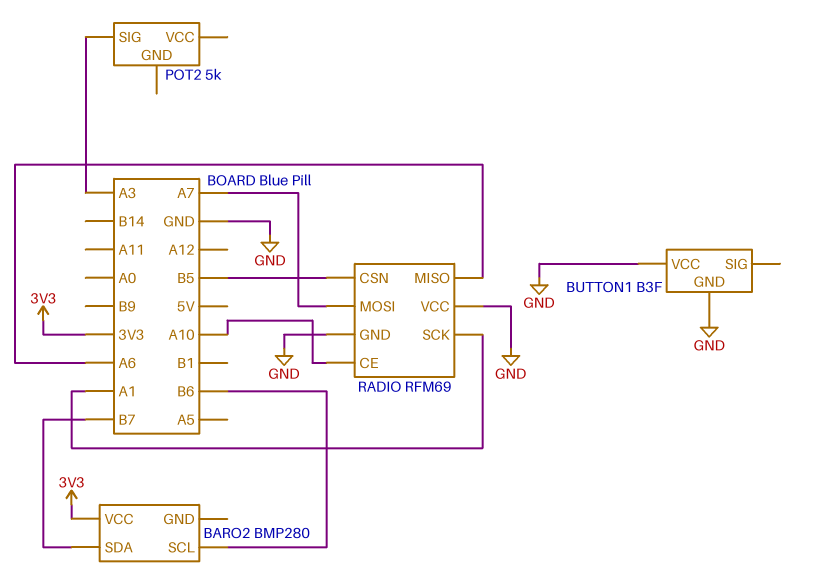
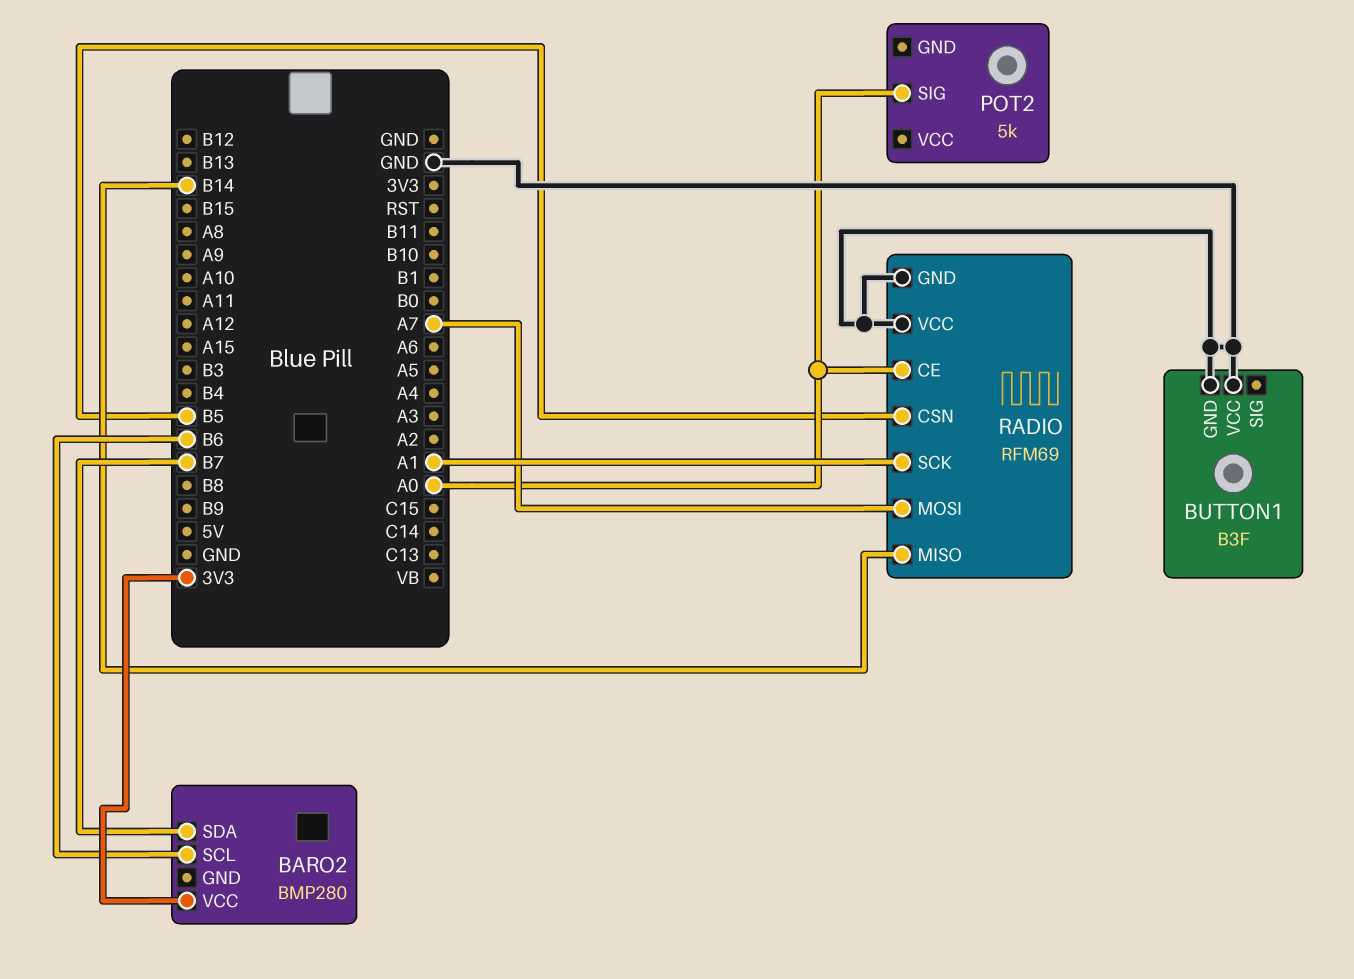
POT2 pin SIG: A3 -> A0
RADIO pin CE: A10 -> A0
RADIO pin MISO: A6 -> B14

